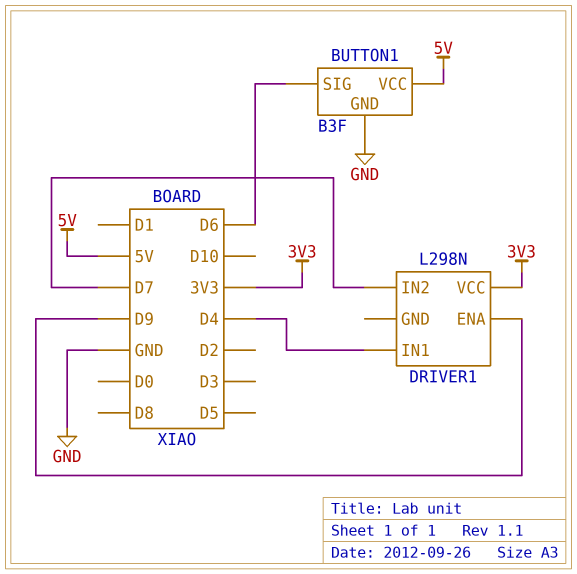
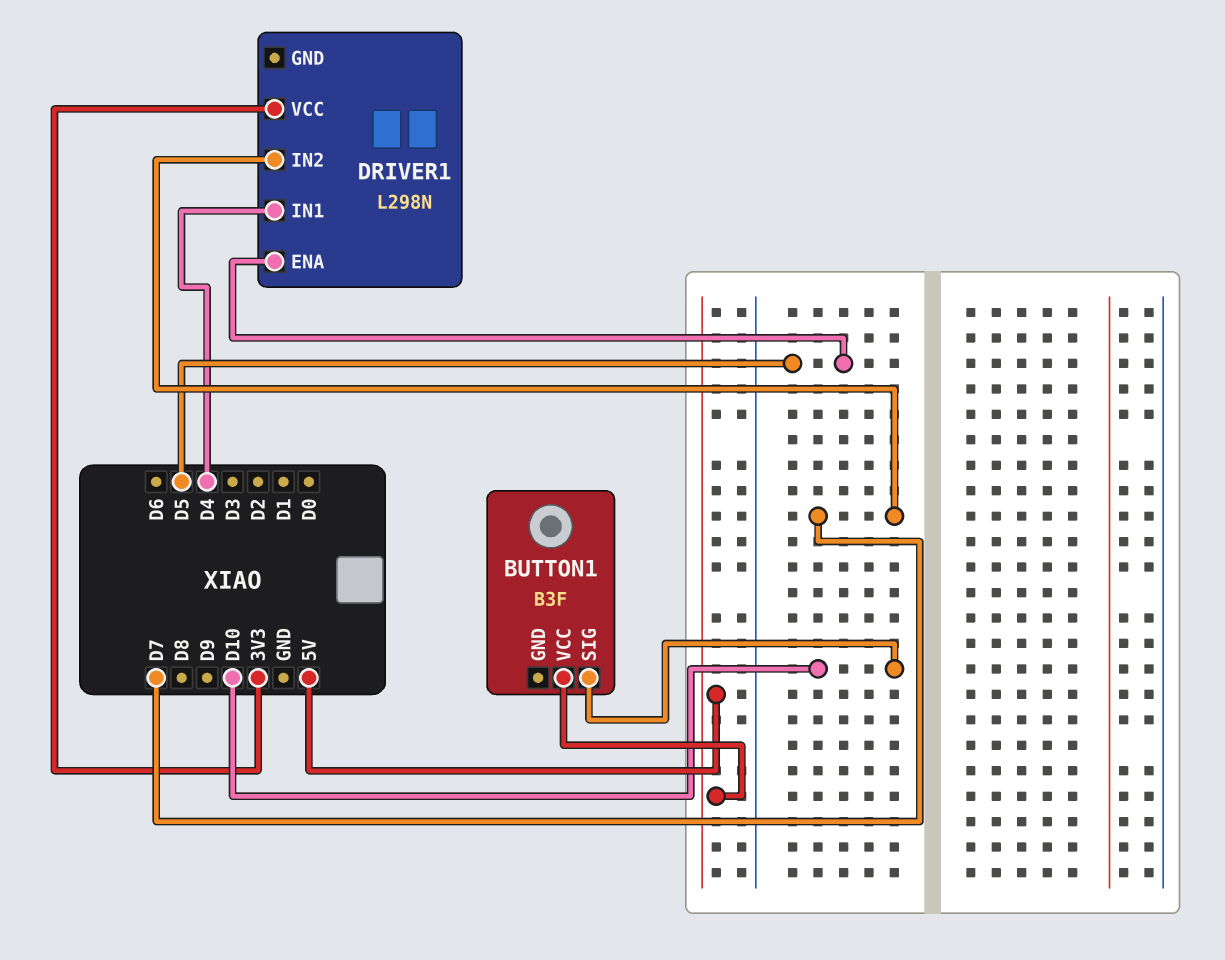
BUTTON1 pin GND: GND -> none
BUTTON1 pin SIG: D6 -> D10
DRIVER1 pin ENA: D9 -> D5

